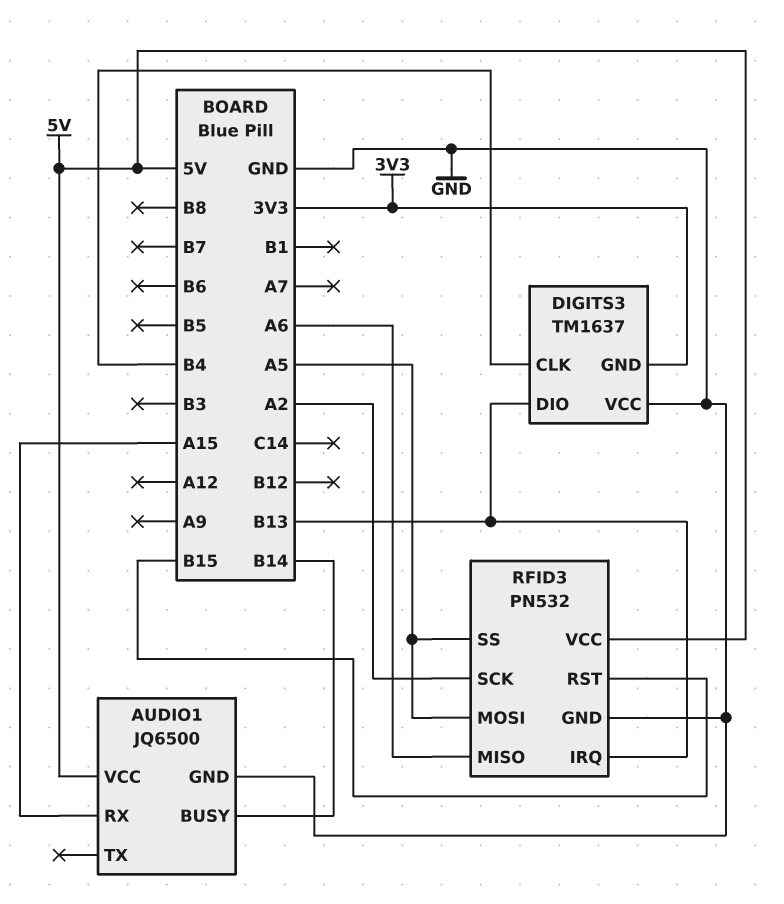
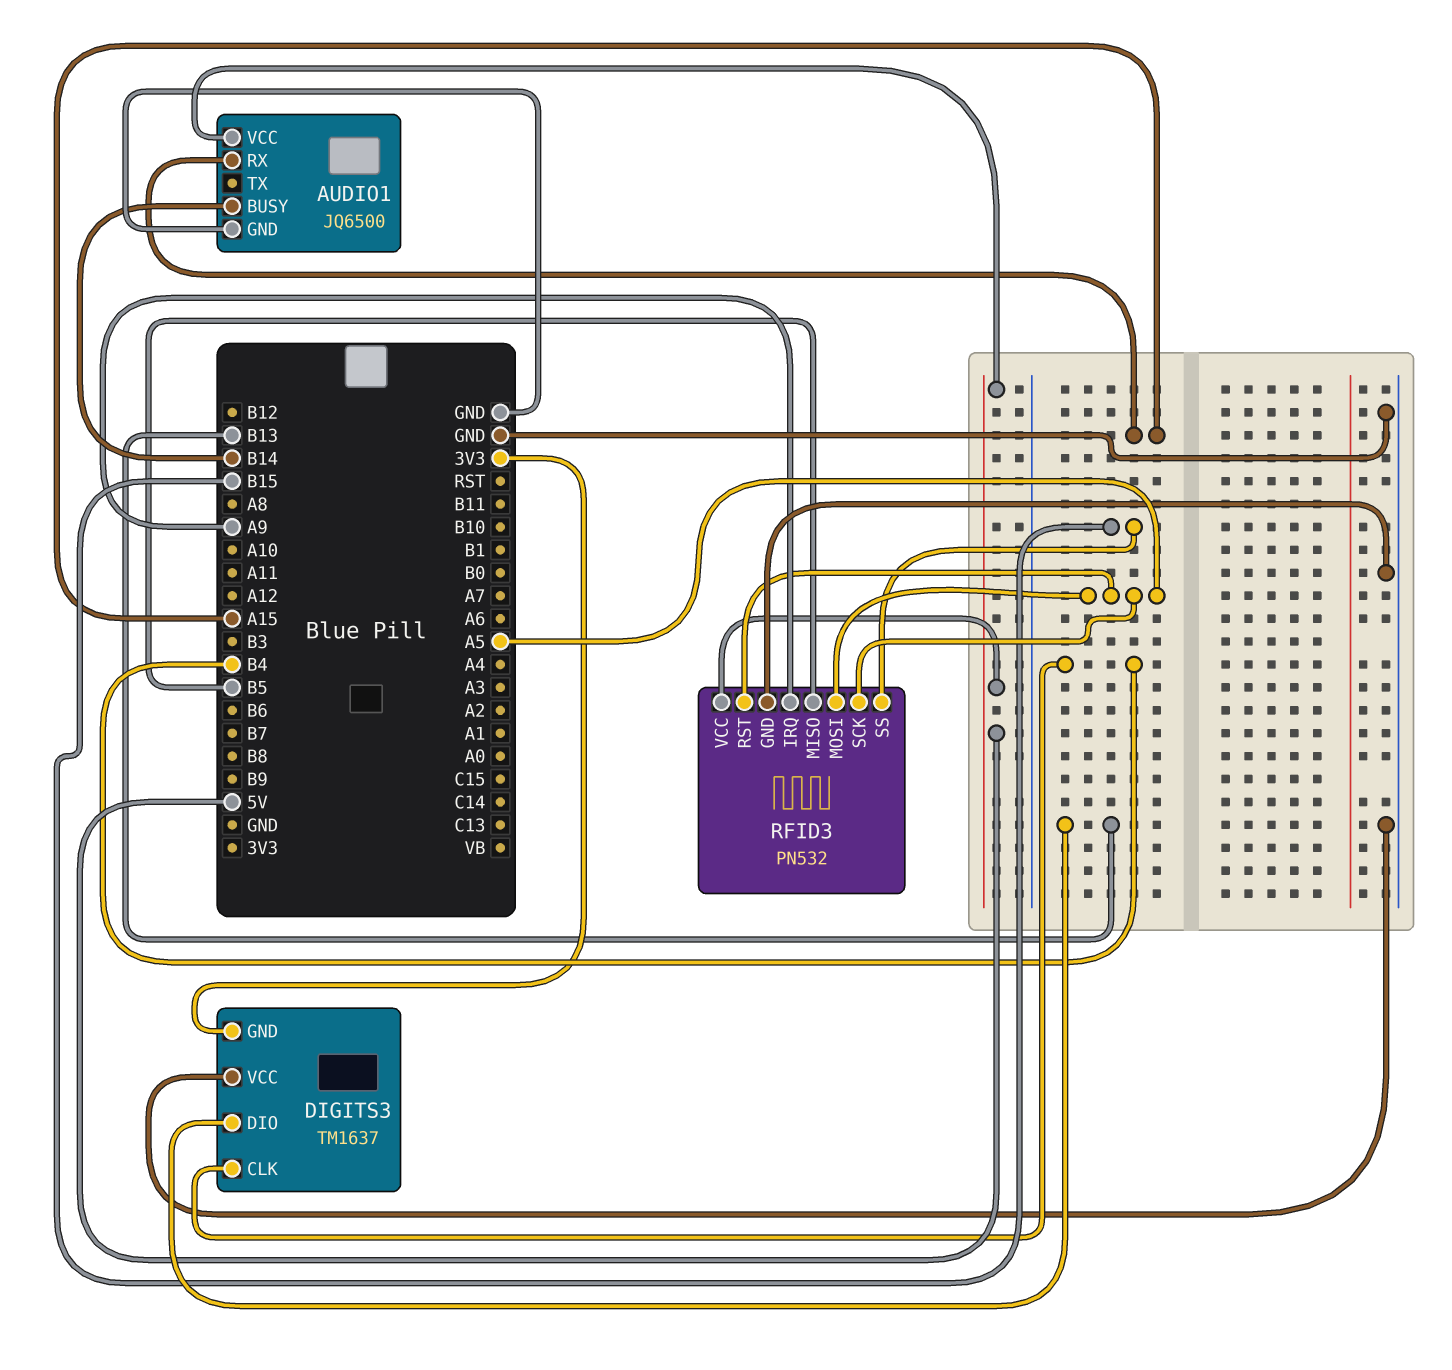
RFID3 pin IRQ: B13 -> A9
RFID3 pin MISO: A6 -> B5
RFID3 pin RST: B15 -> A5
RFID3 pin SCK: A2 -> A5
RFID3 pin SS: A5 -> B15

